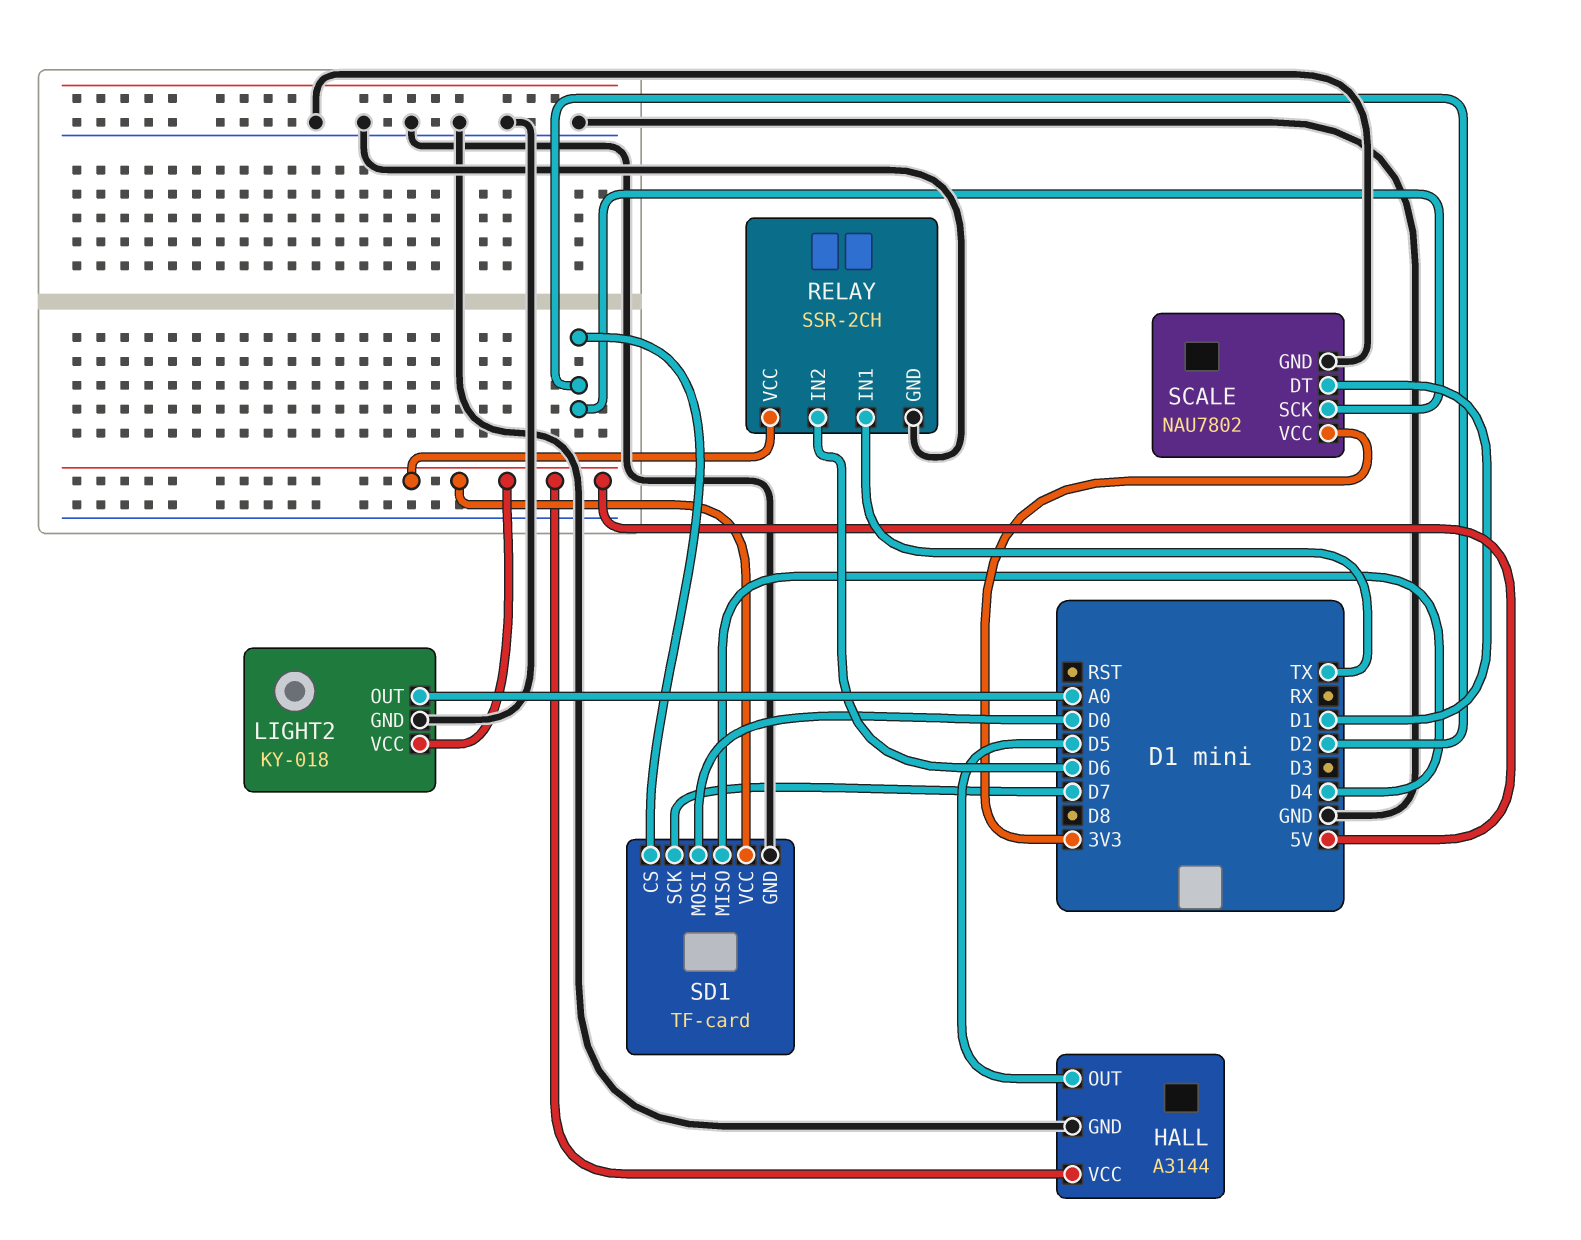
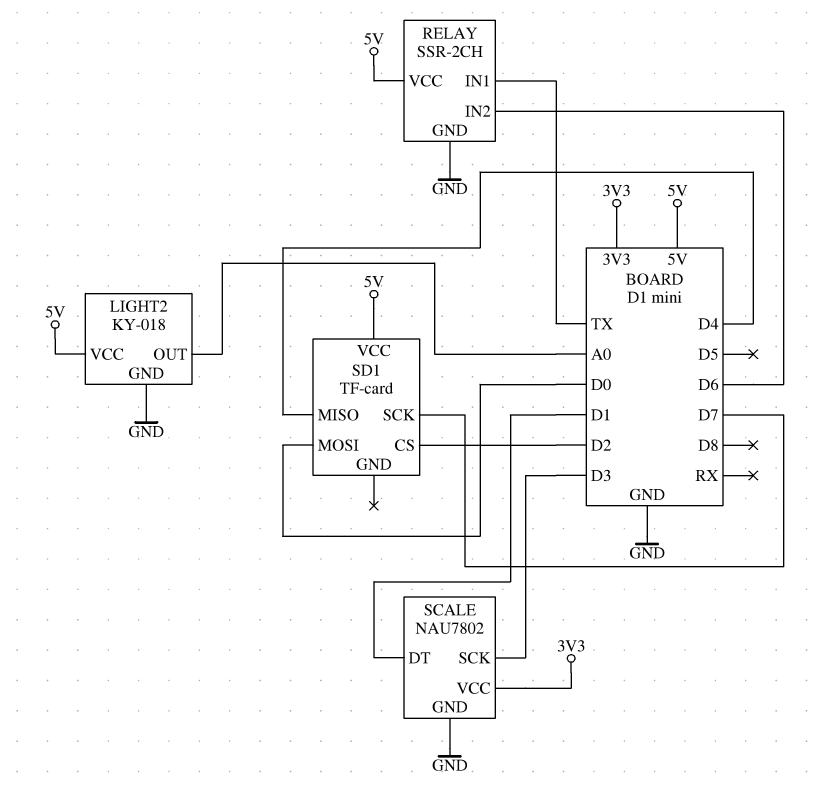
HALL: A3144 -> none
HALL pin GND: GND -> none
HALL pin OUT: D5 -> none
HALL pin VCC: 5V -> none
SCALE pin SCK: D2 -> D3
SD1 pin GND: GND -> none

